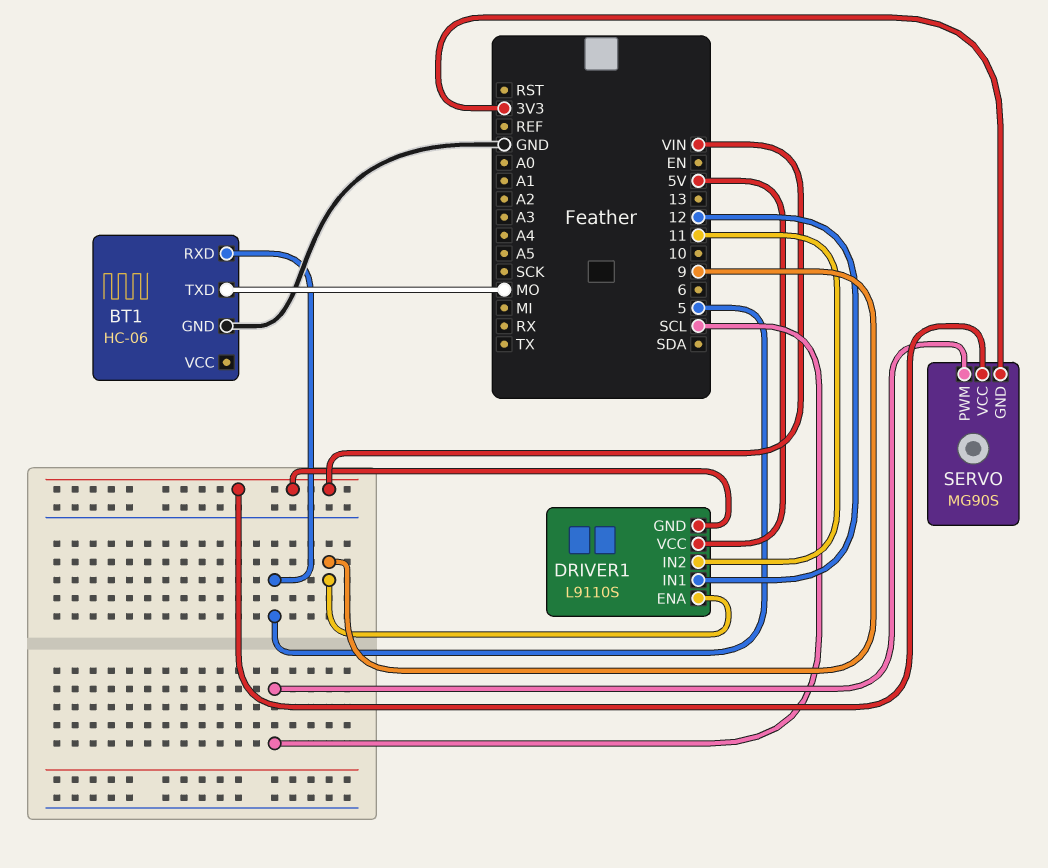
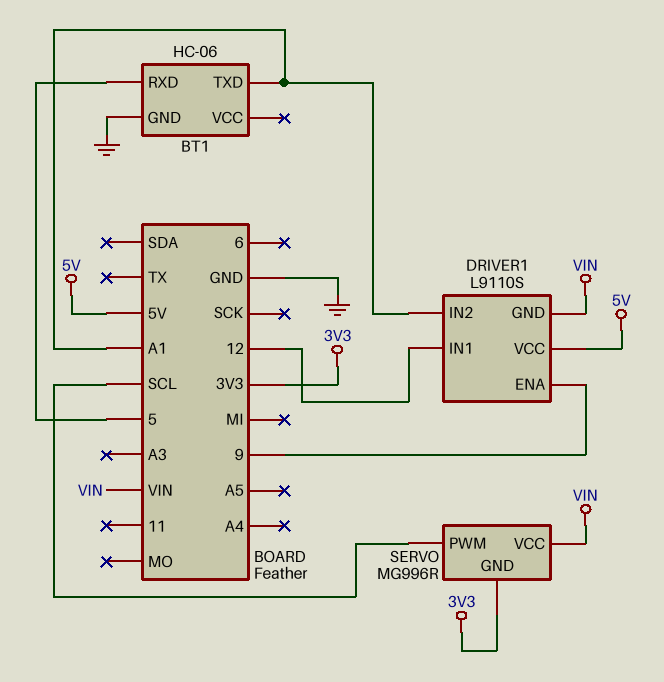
BT1 pin TXD: MO -> A1
DRIVER1 pin IN2: 11 -> A1
SERVO: MG90S -> MG996R

